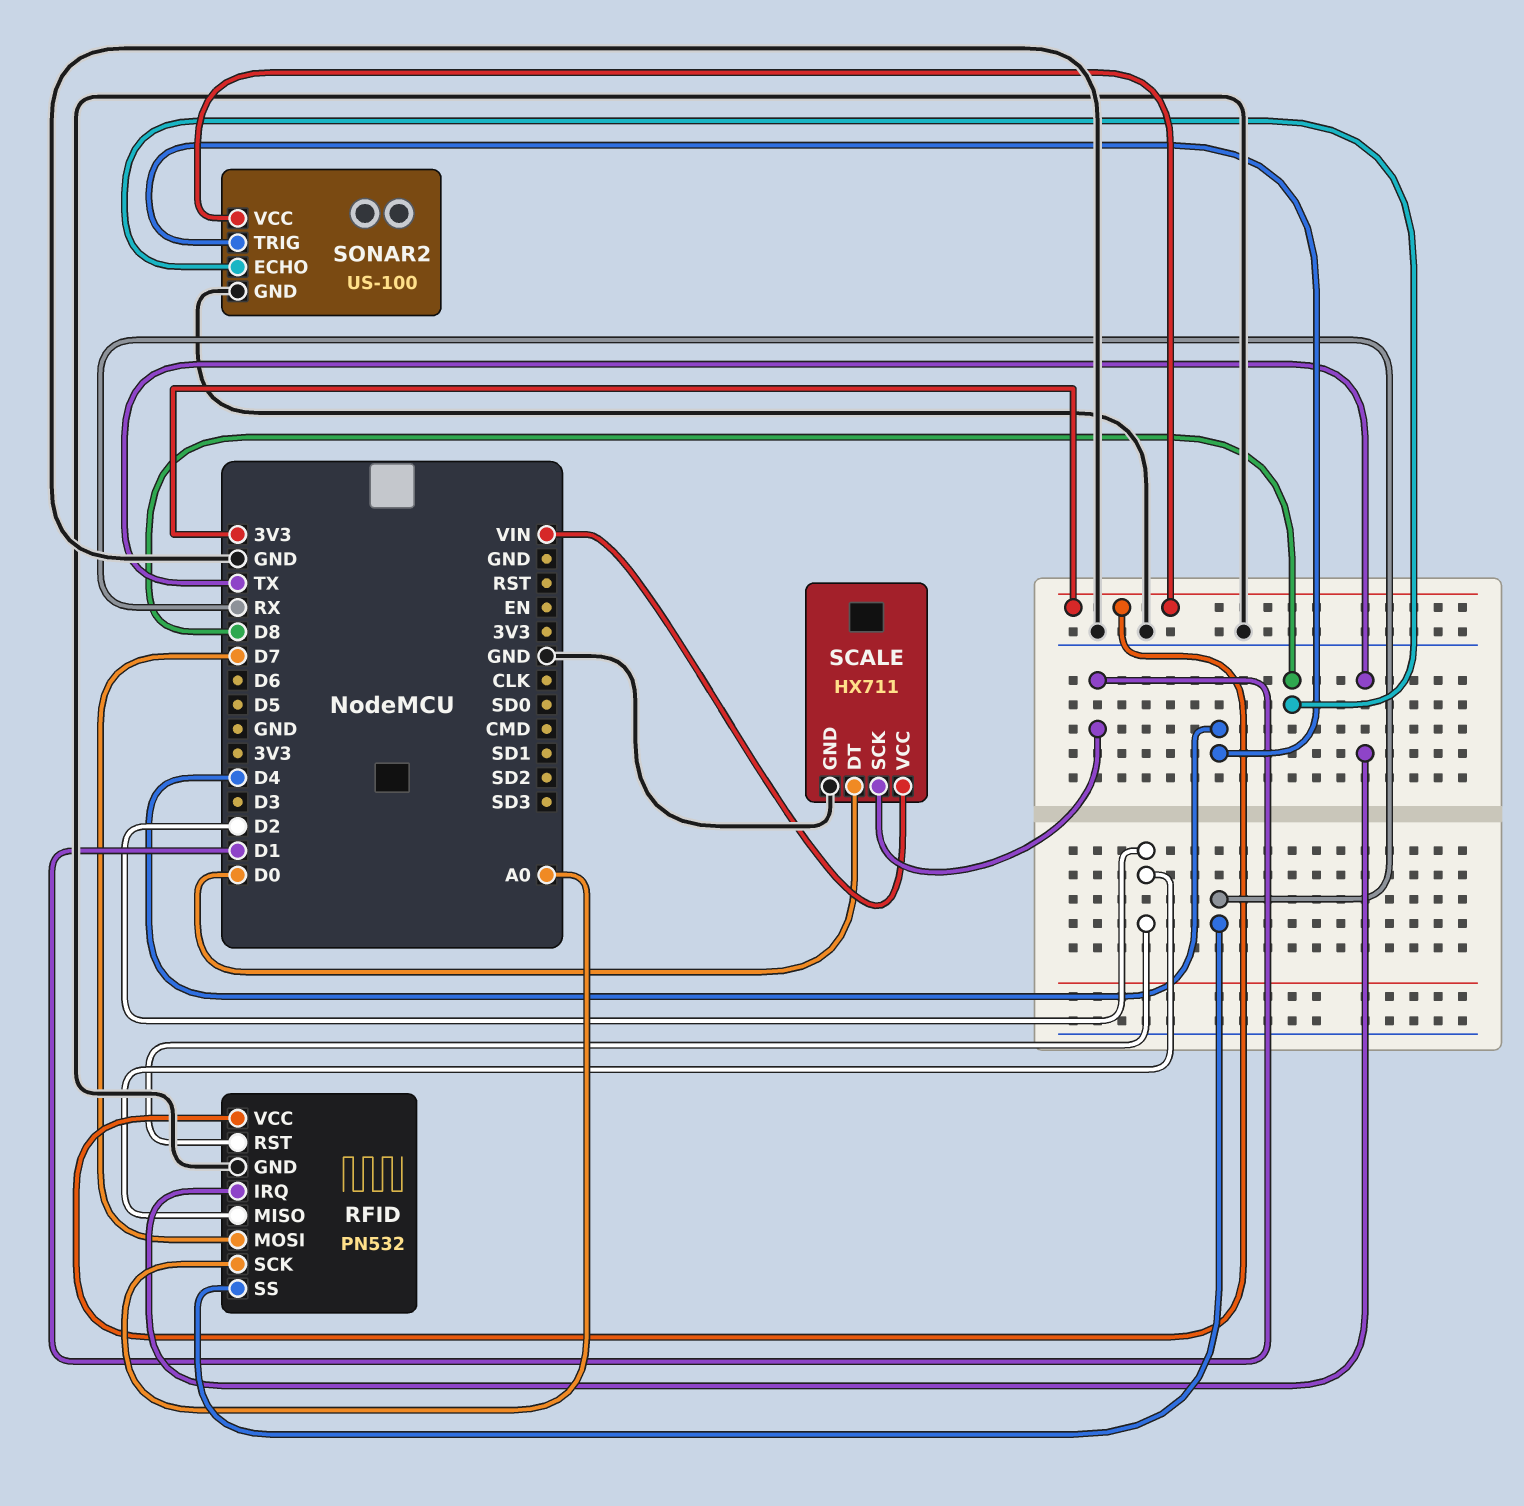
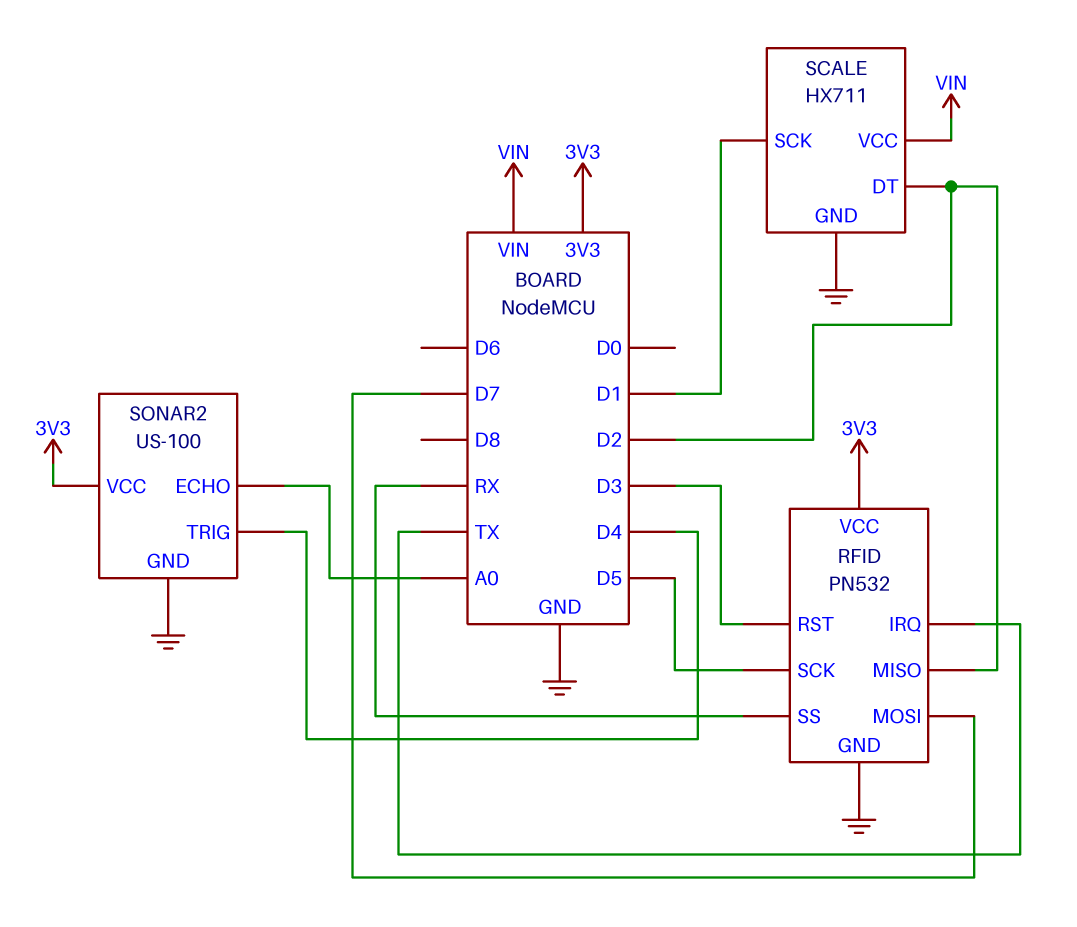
RFID pin RST: D2 -> D3
RFID pin SCK: A0 -> D5
SCALE pin DT: D0 -> D2
SONAR2 pin ECHO: D8 -> A0

